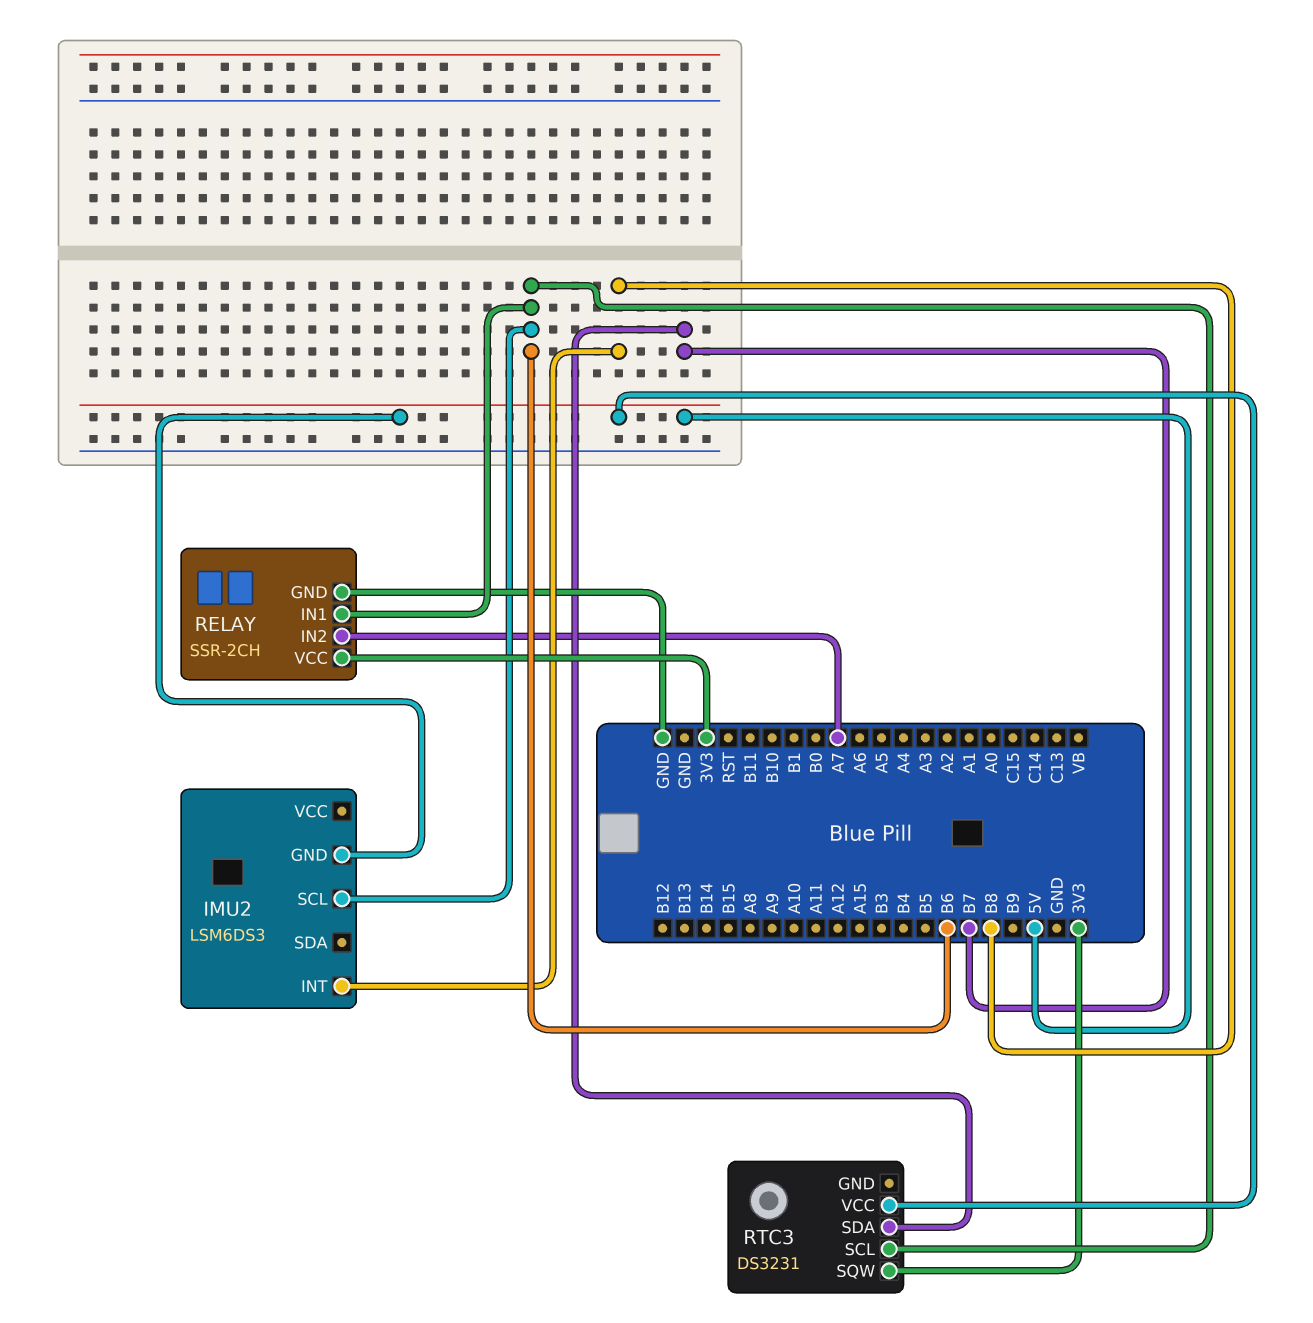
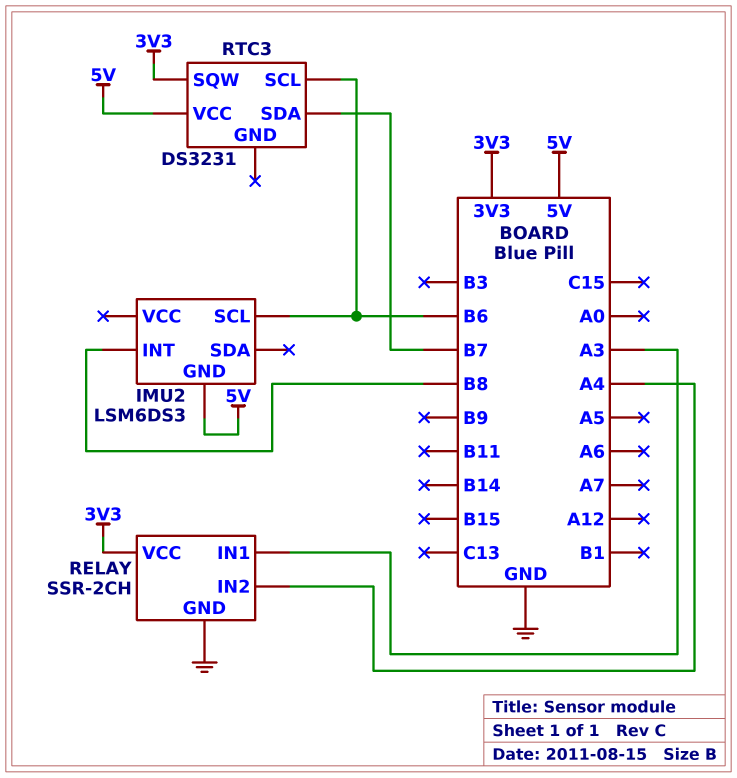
RELAY pin IN1: B6 -> A3
RELAY pin IN2: A7 -> A4

